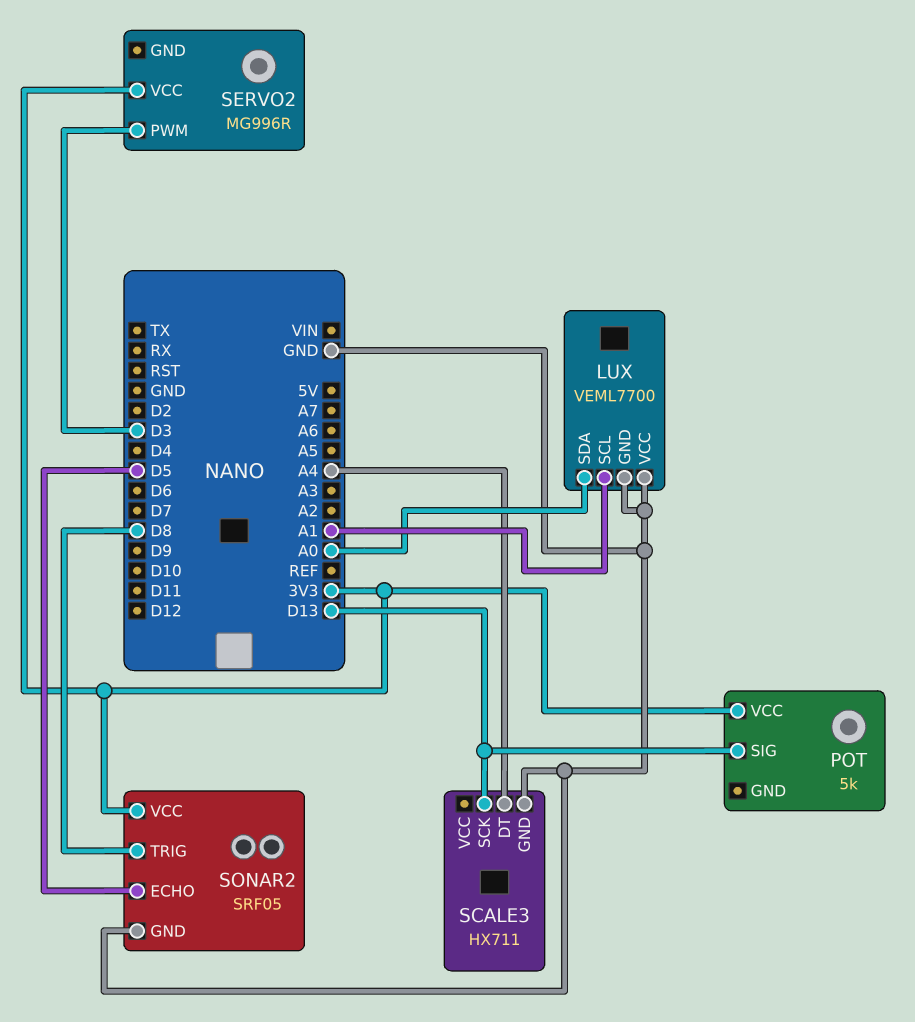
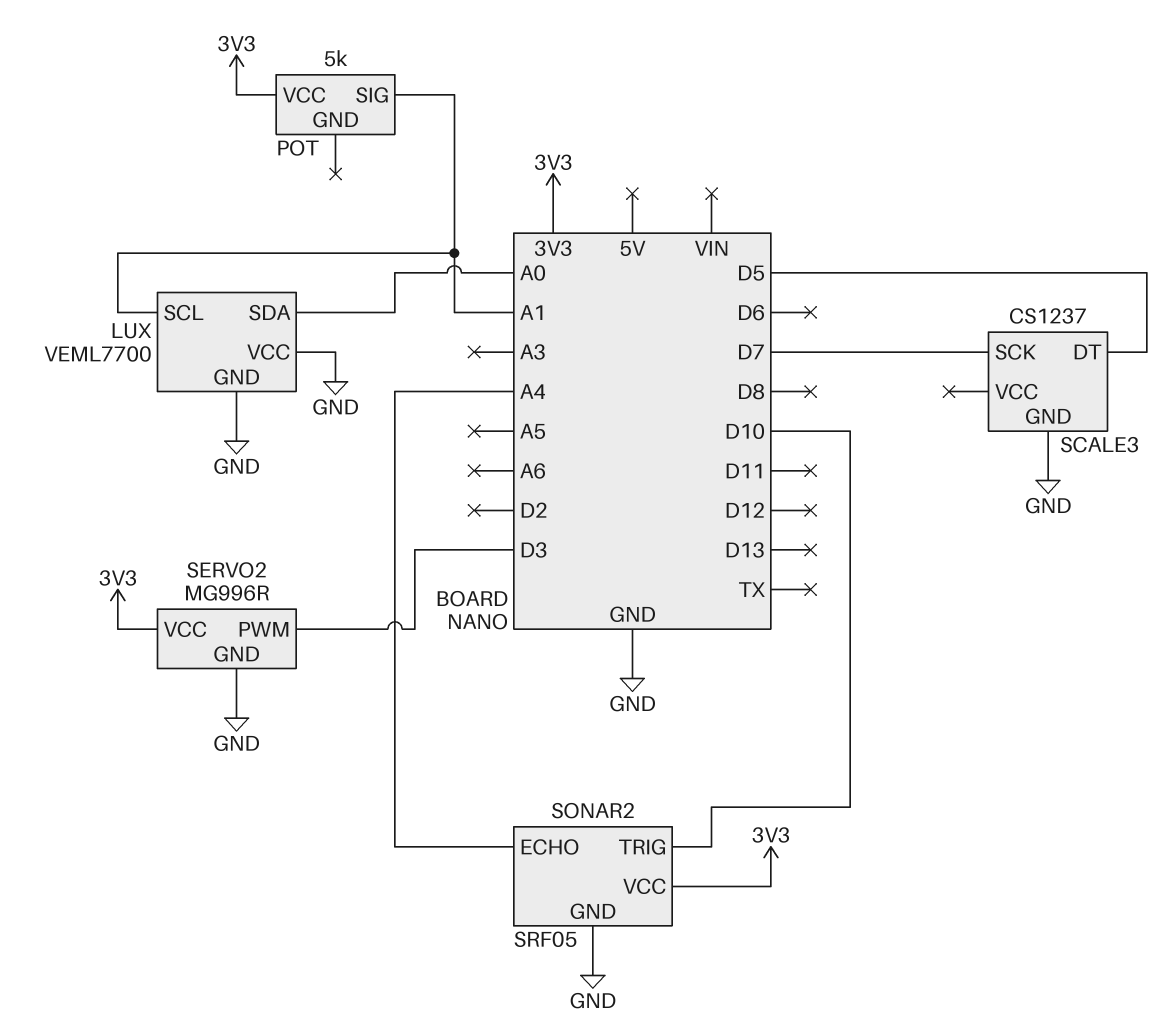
POT pin SIG: D13 -> A1
SCALE3: HX711 -> CS1237
SCALE3 pin DT: A4 -> D5
SCALE3 pin SCK: D13 -> D7
SERVO2 pin GND: none -> GND
SONAR2 pin ECHO: D5 -> A4
SONAR2 pin TRIG: D8 -> D10

